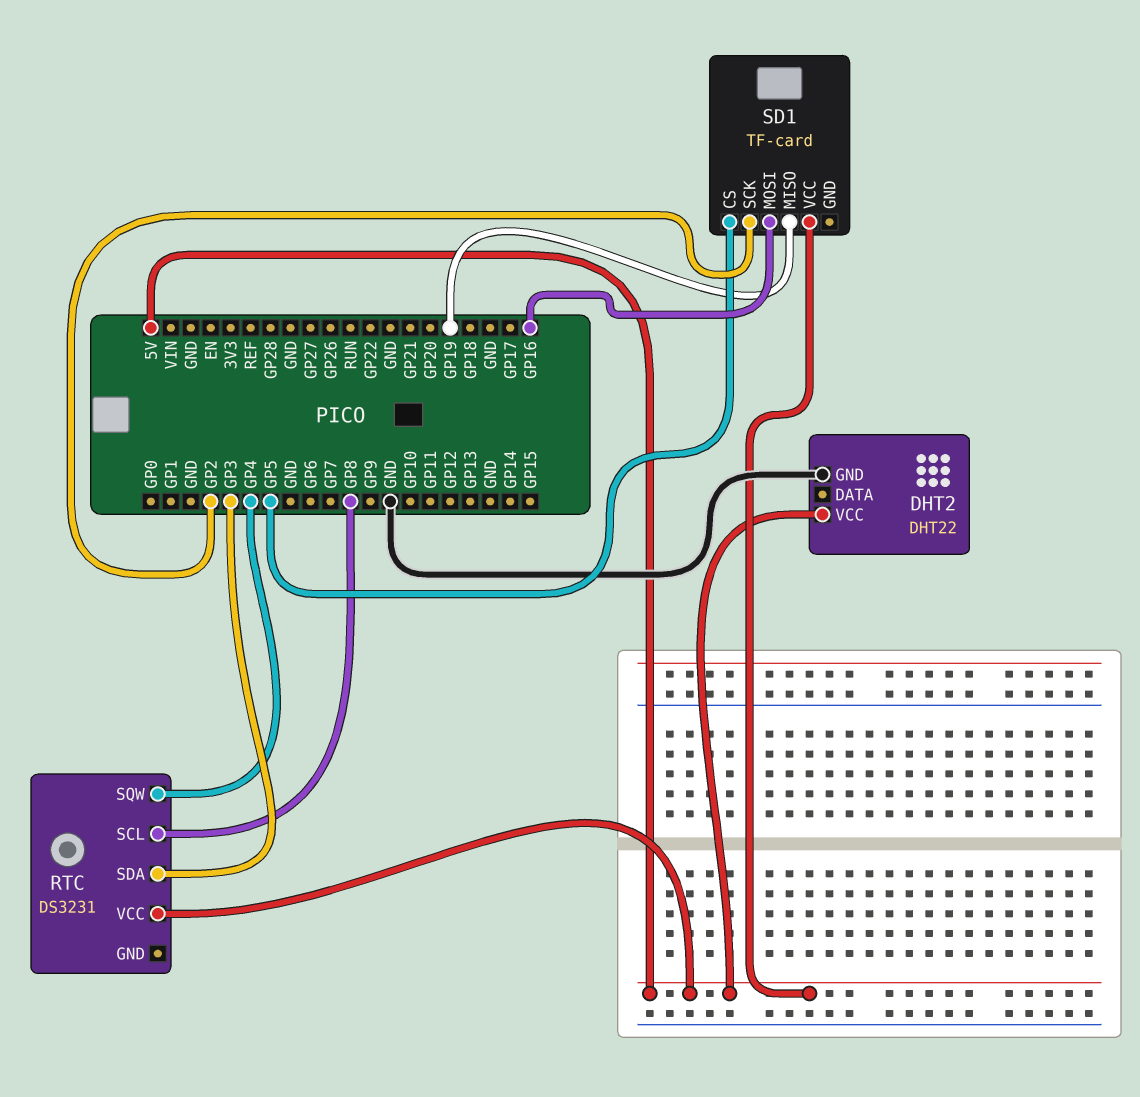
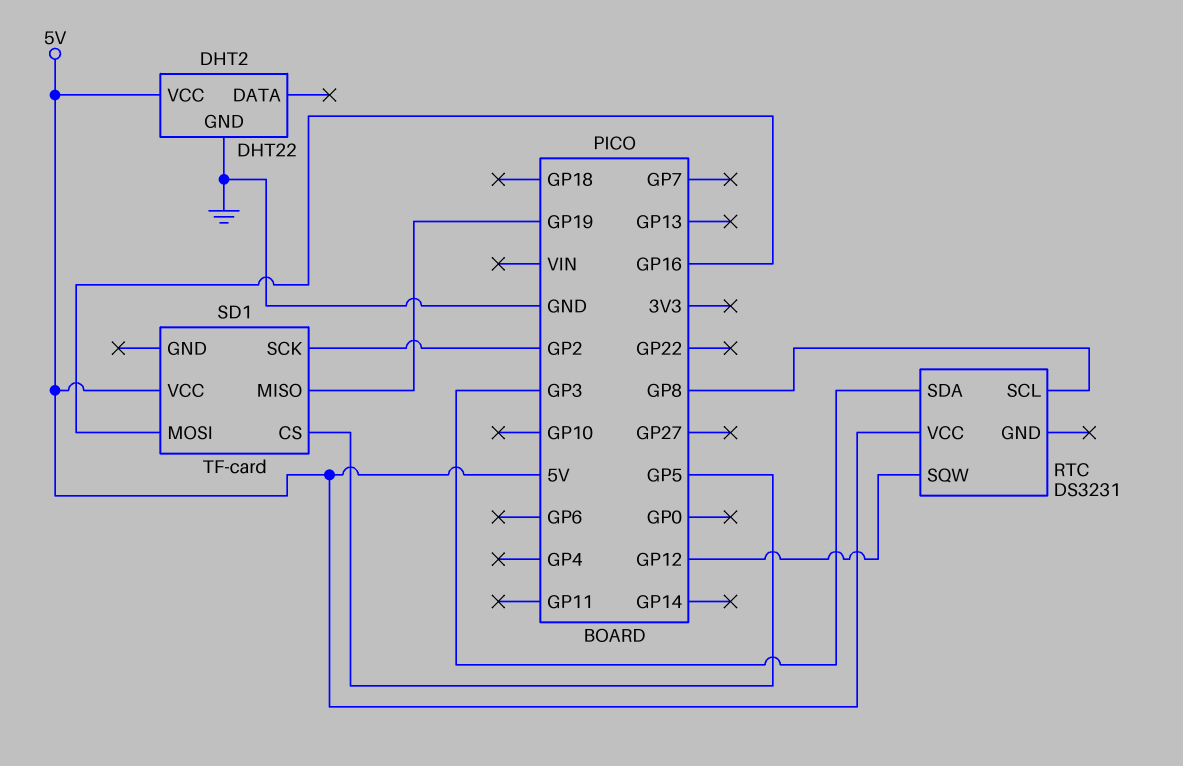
RTC pin SQW: GP4 -> GP12

